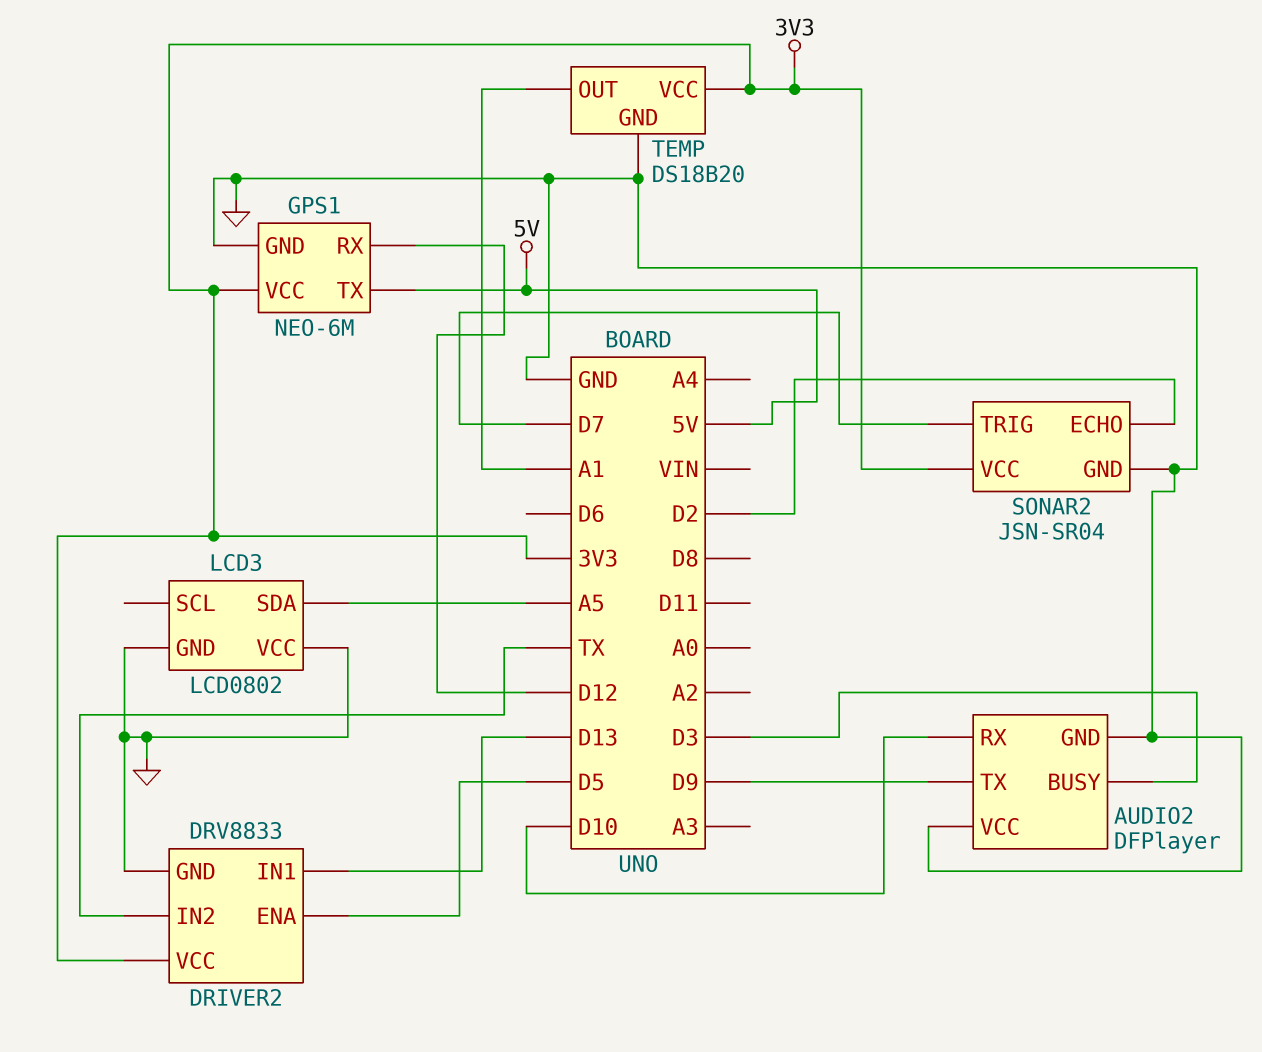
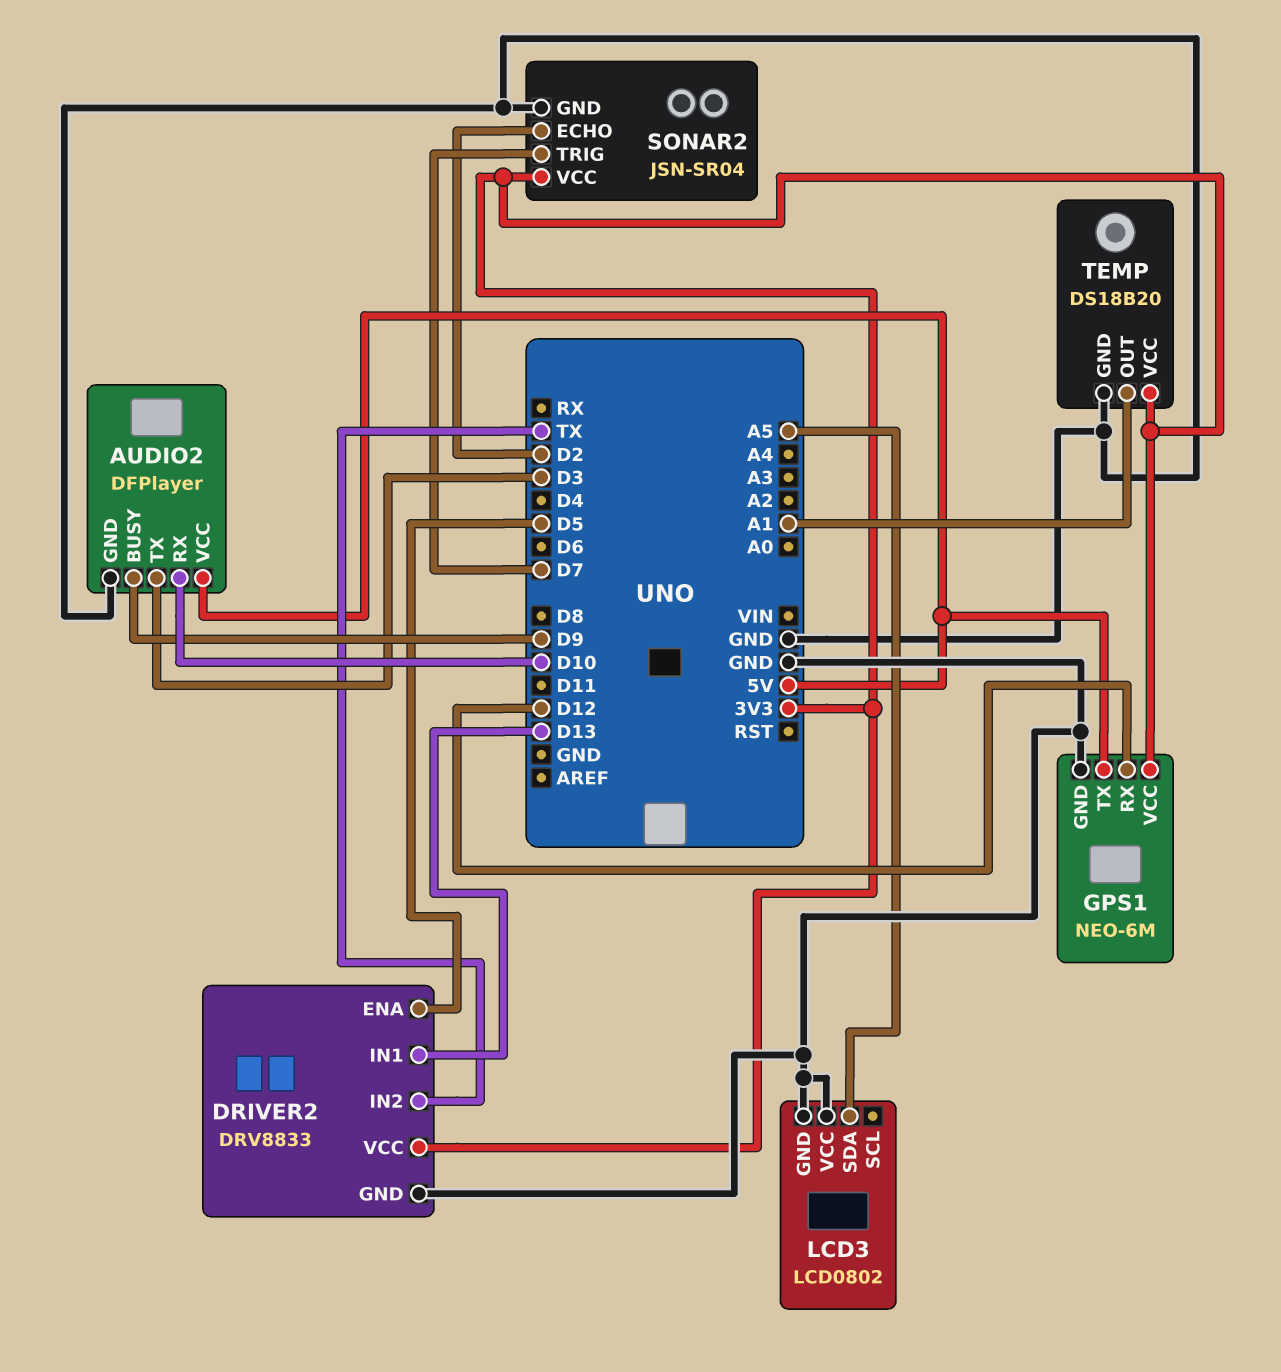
AUDIO2 pin BUSY: D3 -> D9
AUDIO2 pin TX: D9 -> D3
AUDIO2 pin VCC: GND -> 5V

